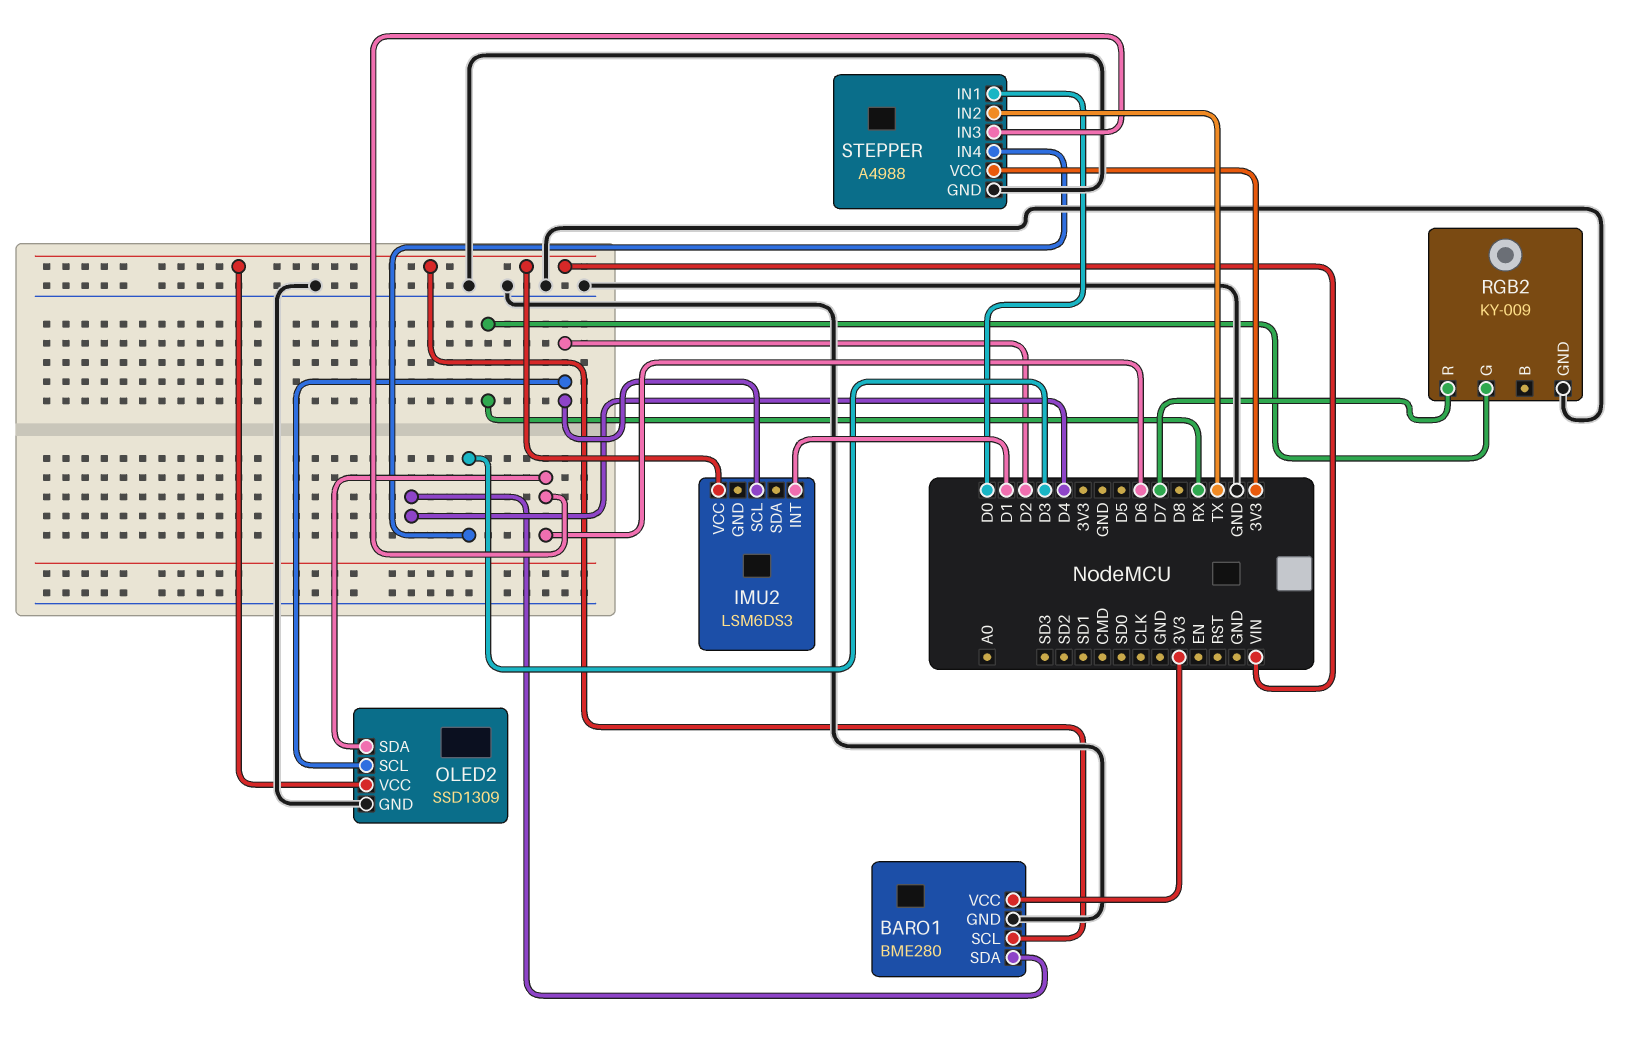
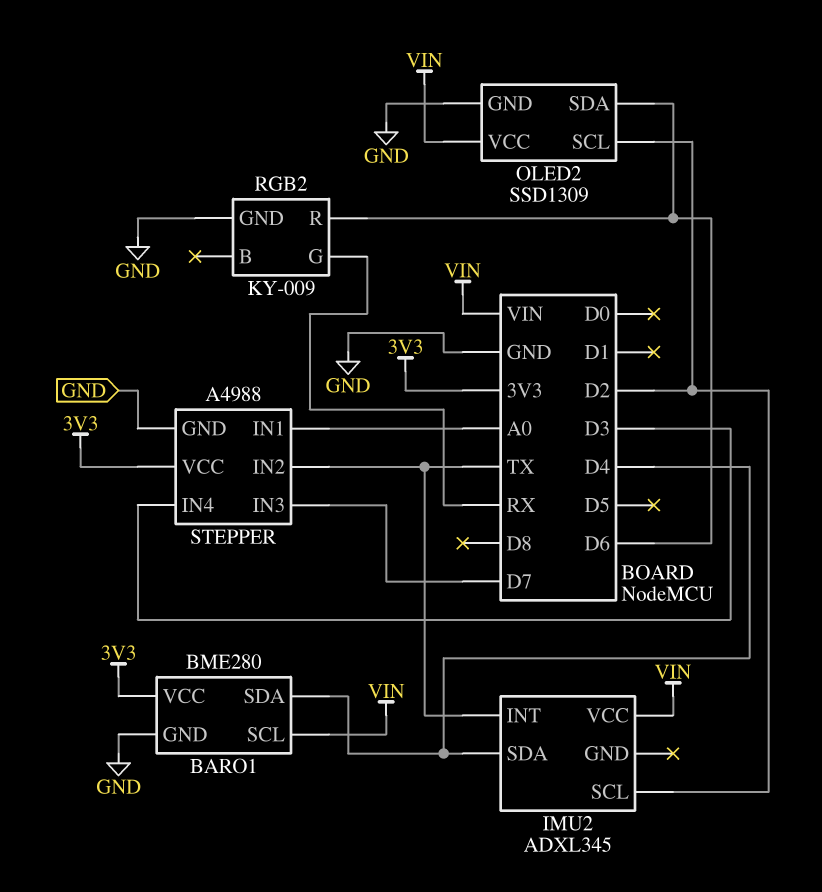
IMU2: LSM6DS3 -> ADXL345
IMU2 pin INT: D1 -> TX
IMU2 pin SDA: none -> D4
RGB2 pin R: D7 -> D6
STEPPER pin IN1: D0 -> A0
STEPPER pin IN3: D6 -> D7

